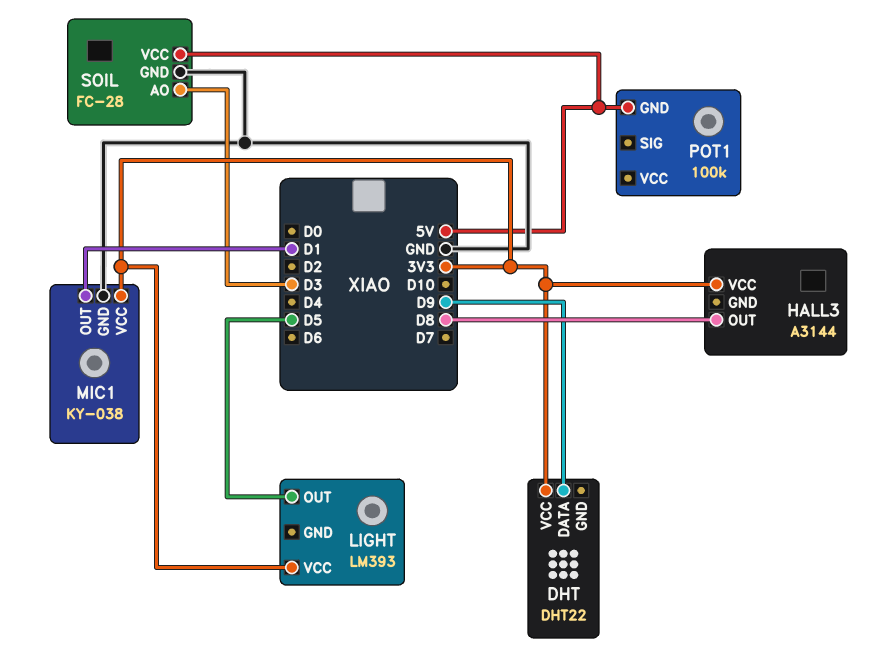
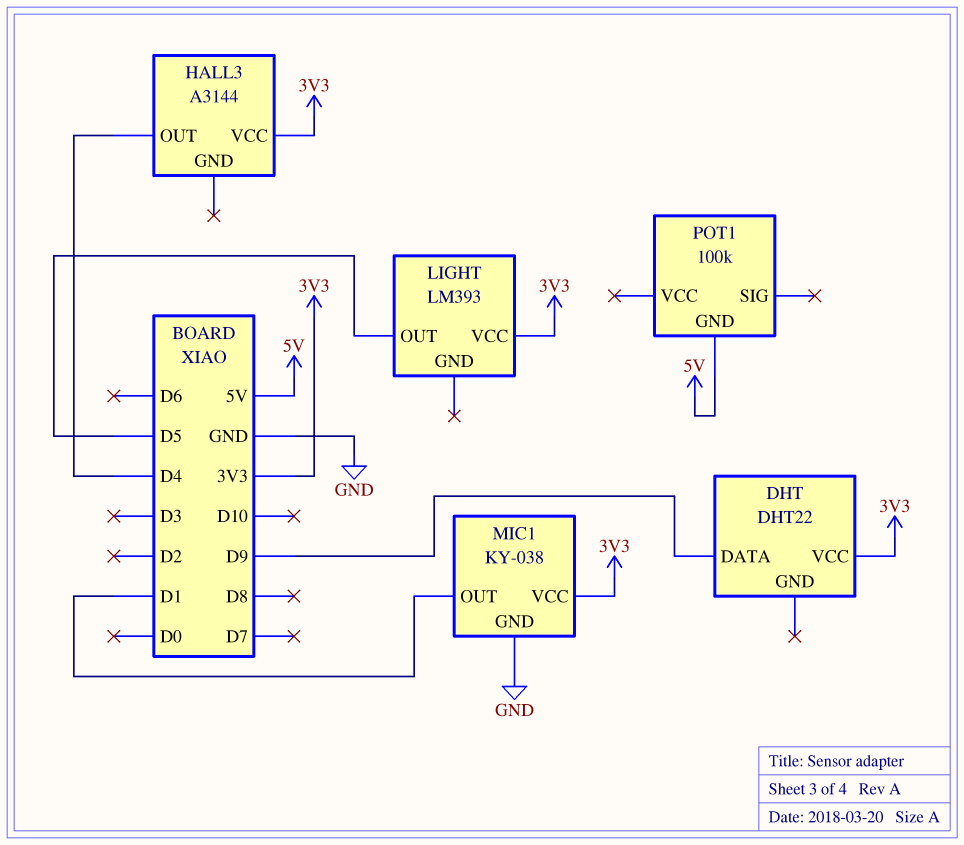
HALL3 pin OUT: D8 -> D4
SOIL: FC-28 -> none
SOIL pin AO: D3 -> none
SOIL pin GND: GND -> none
SOIL pin VCC: 5V -> none

